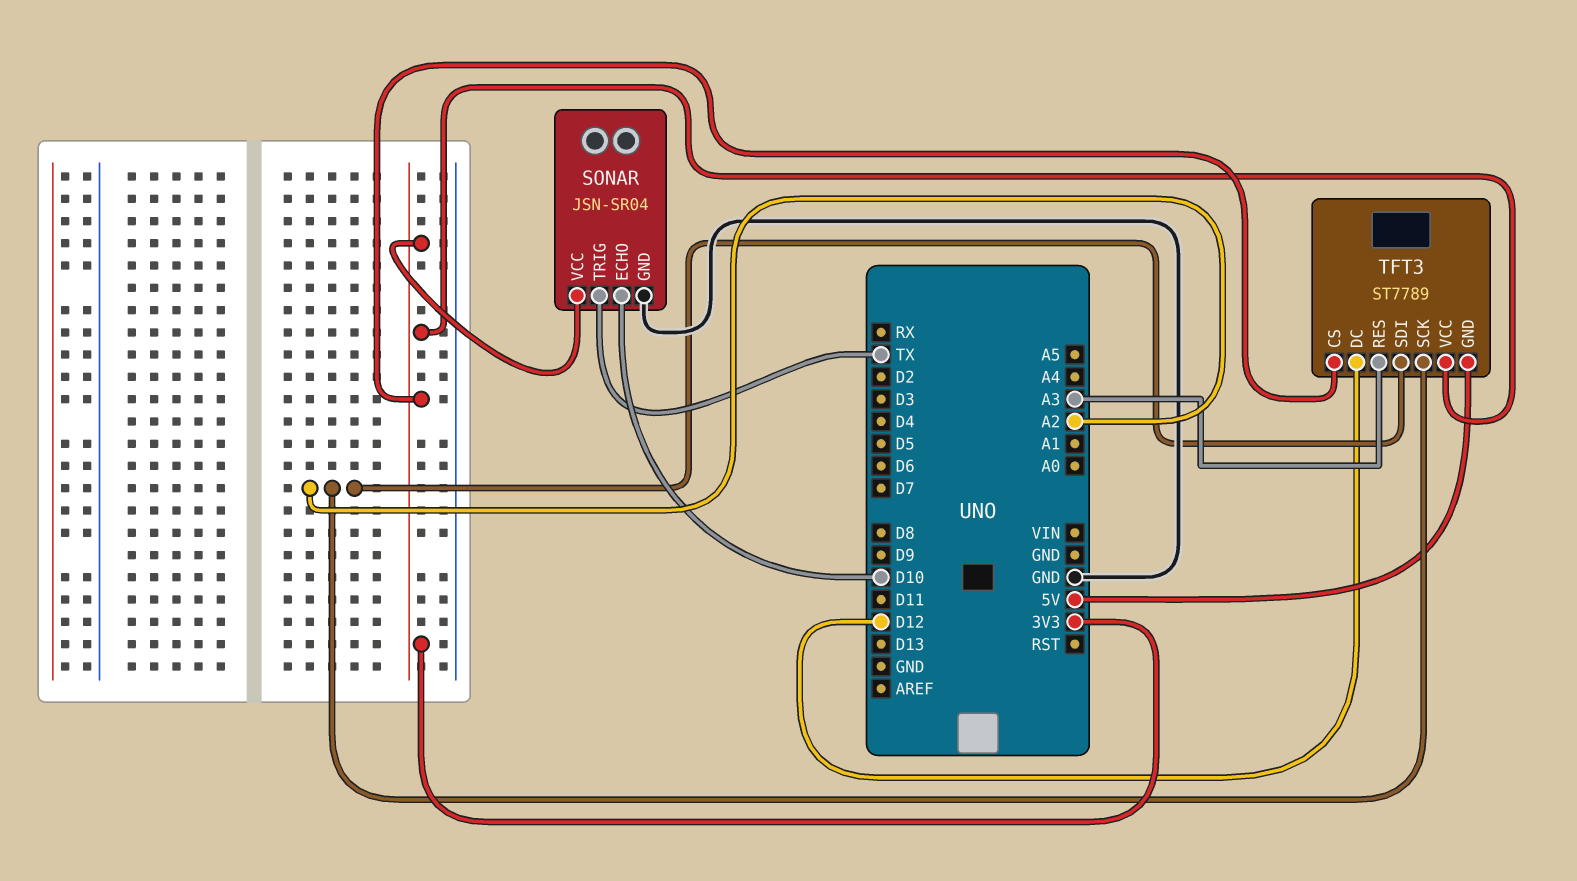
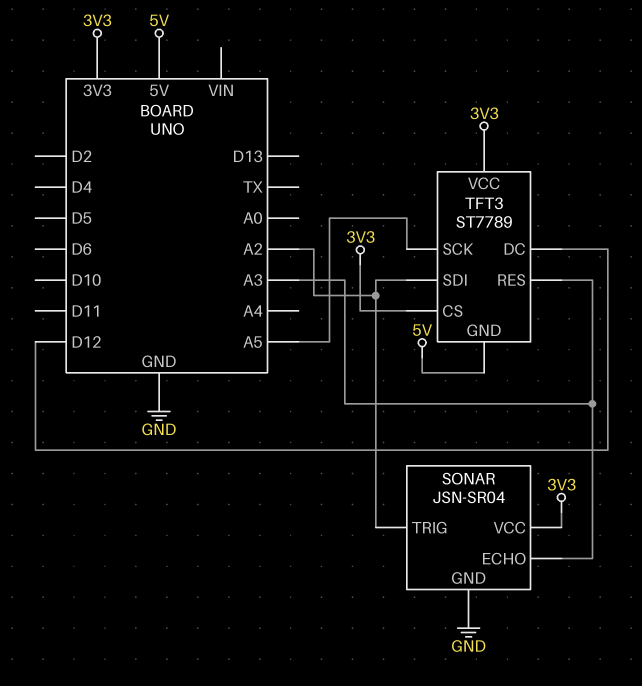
SONAR pin ECHO: D10 -> A3
SONAR pin TRIG: TX -> A2
TFT3 pin SCK: A2 -> A5

